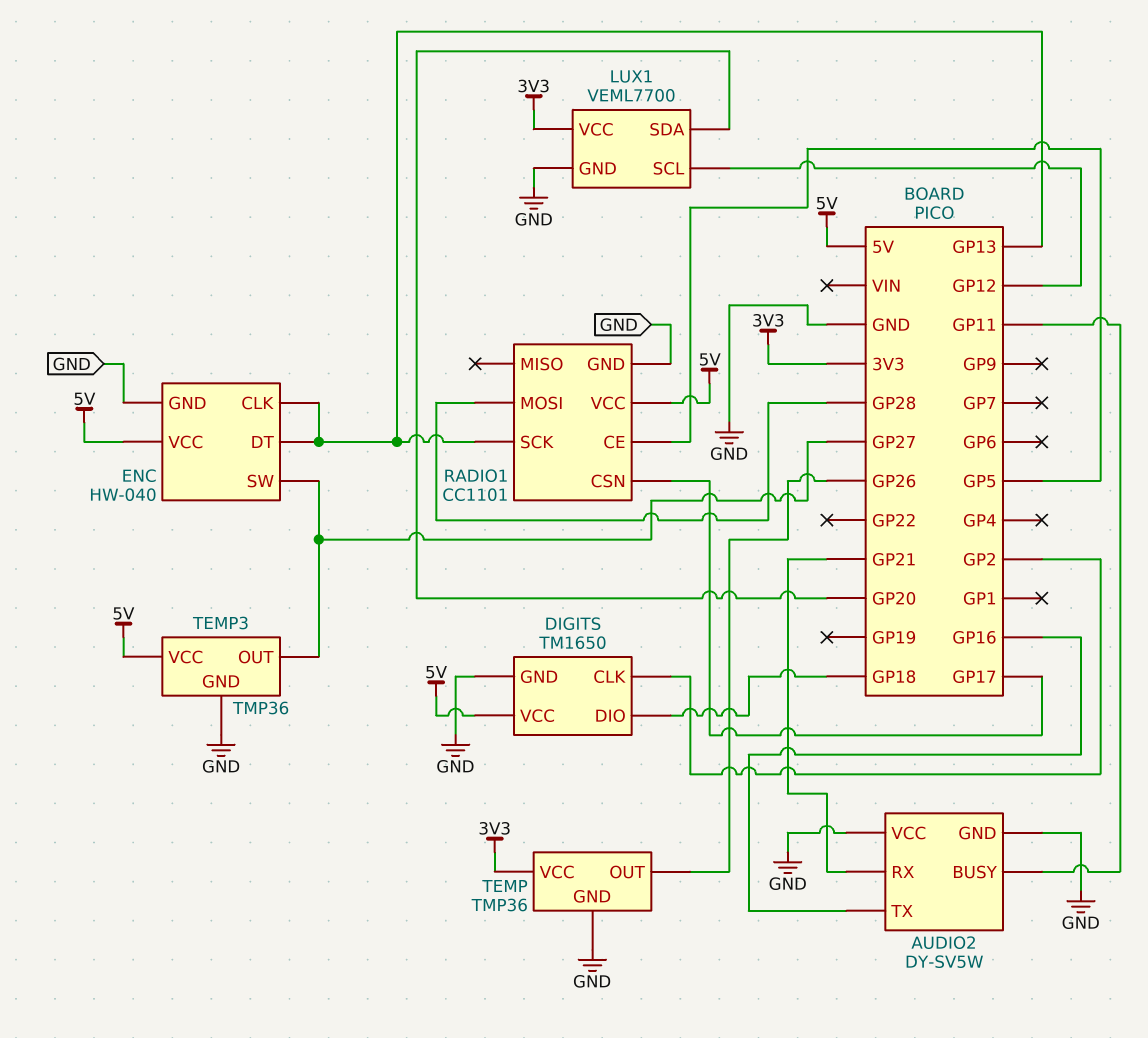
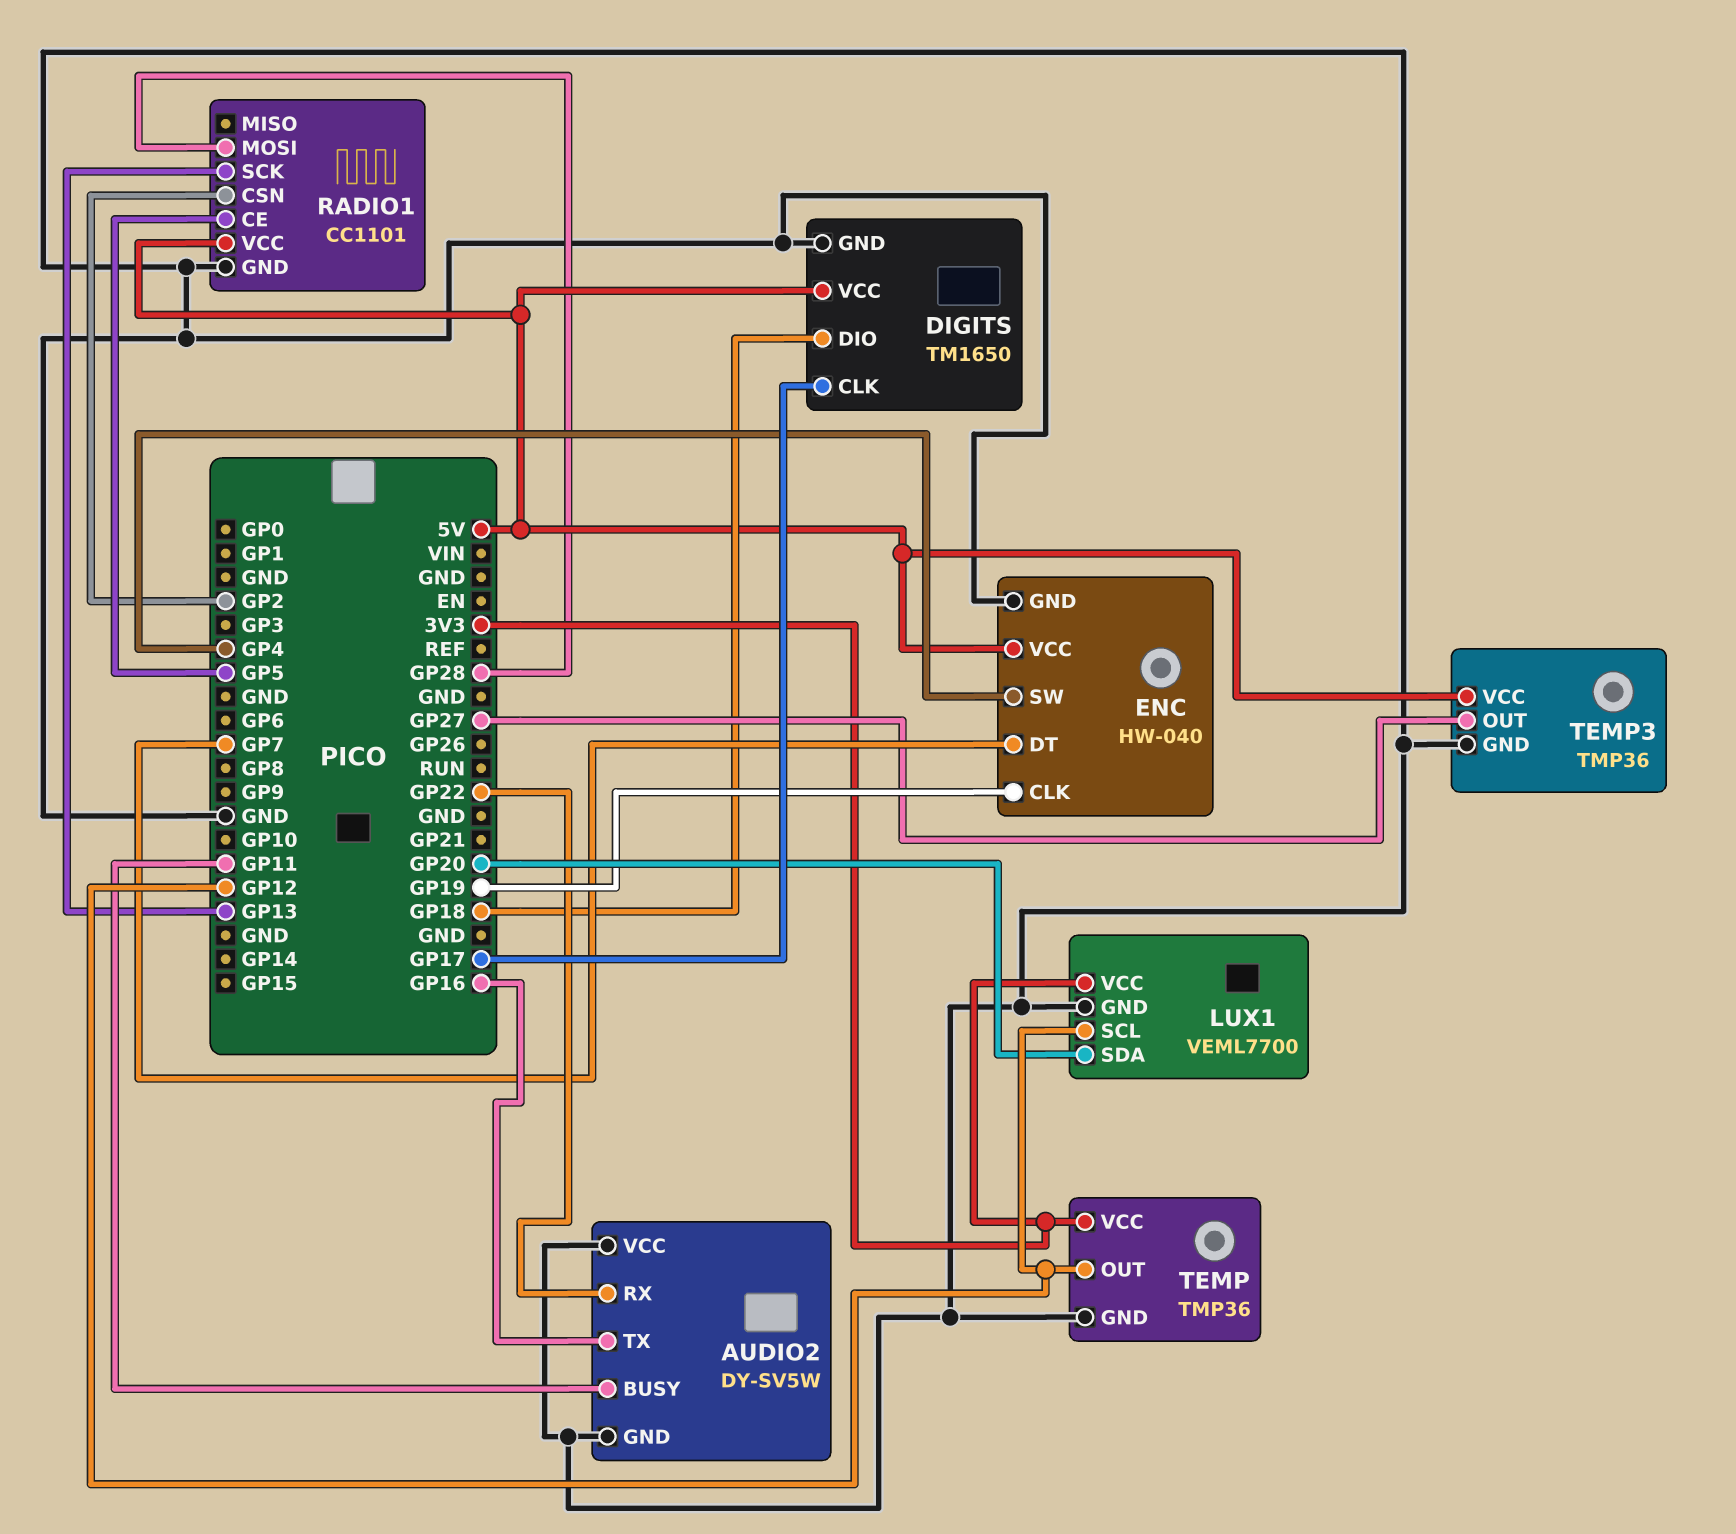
AUDIO2 pin RX: GP21 -> GP22
DIGITS pin CLK: GP2 -> GP17
ENC pin CLK: GP13 -> GP19
ENC pin DT: GP13 -> GP7
ENC pin SW: GP27 -> GP4
RADIO1 pin CSN: GP17 -> GP2
TEMP pin OUT: GP26 -> GP12

